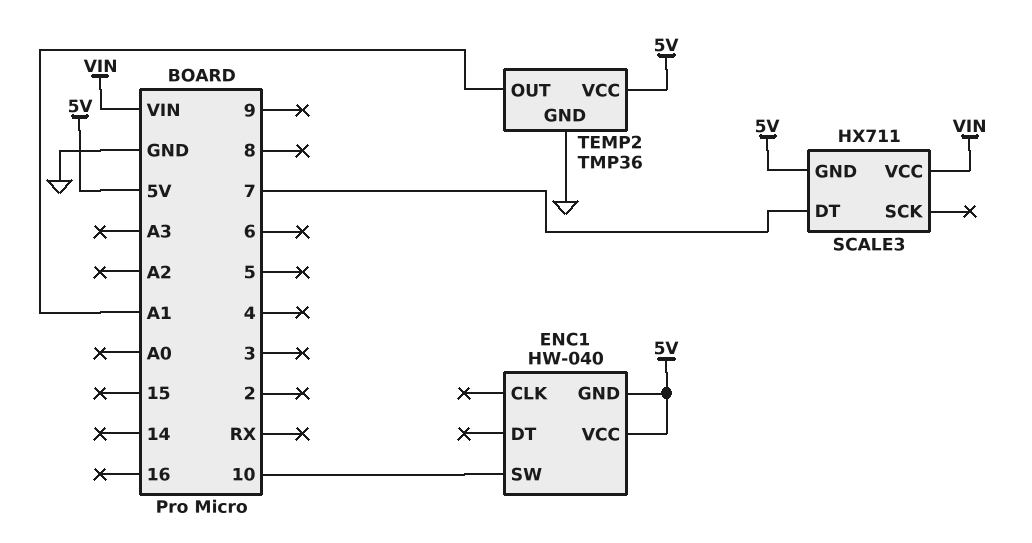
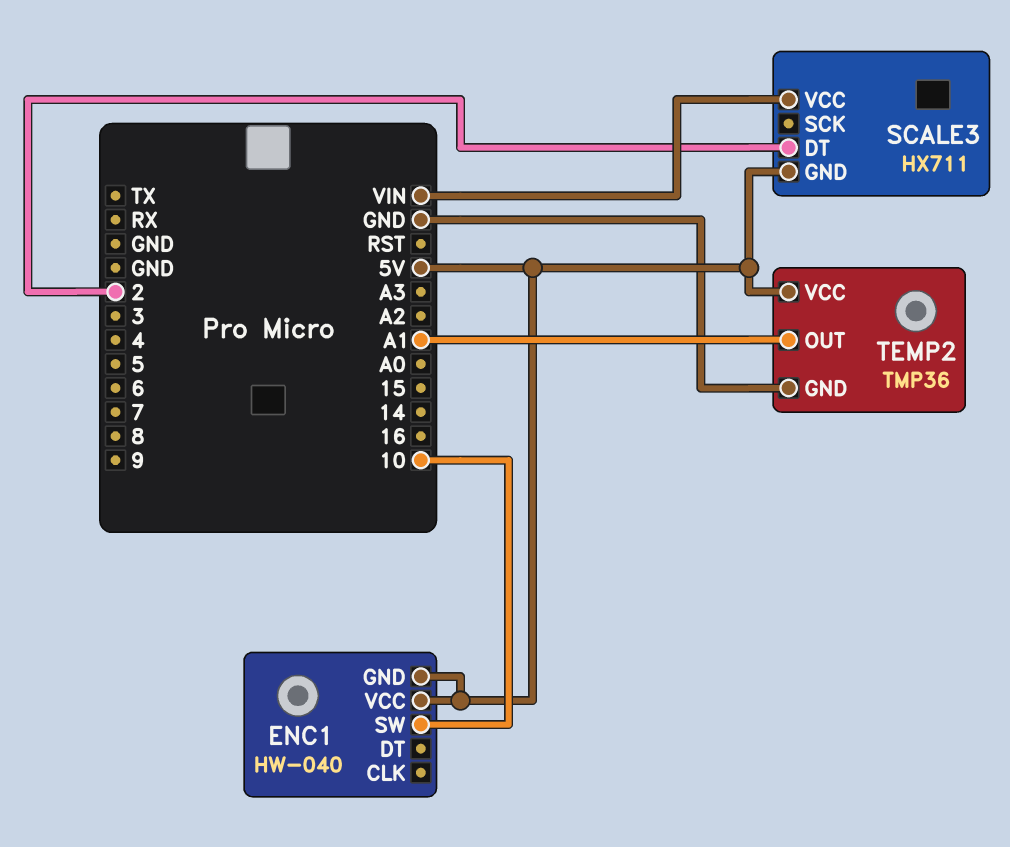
SCALE3 pin DT: 7 -> 2

